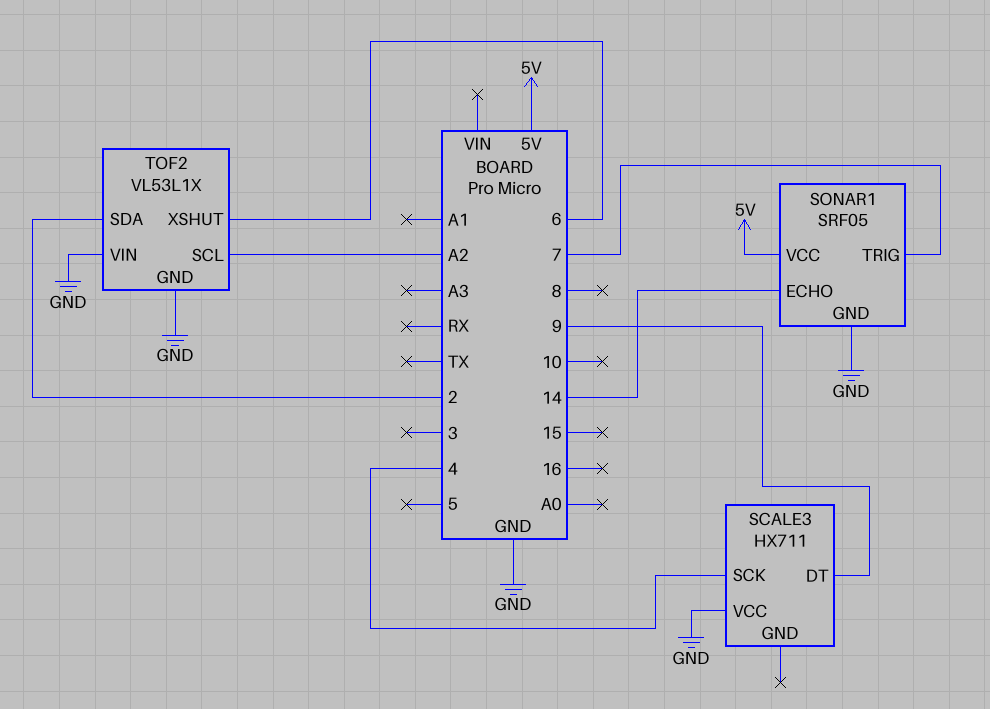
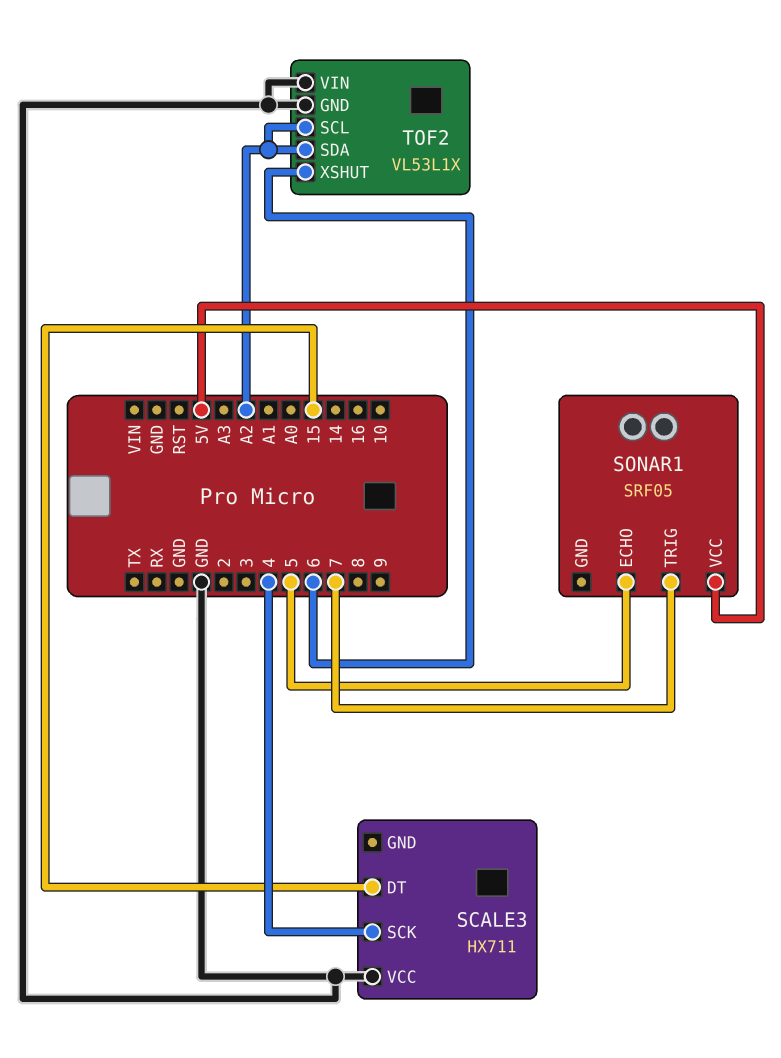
SCALE3 pin DT: 9 -> 15
SONAR1 pin ECHO: 14 -> 5
SONAR1 pin GND: GND -> none
TOF2 pin SDA: 2 -> A2

